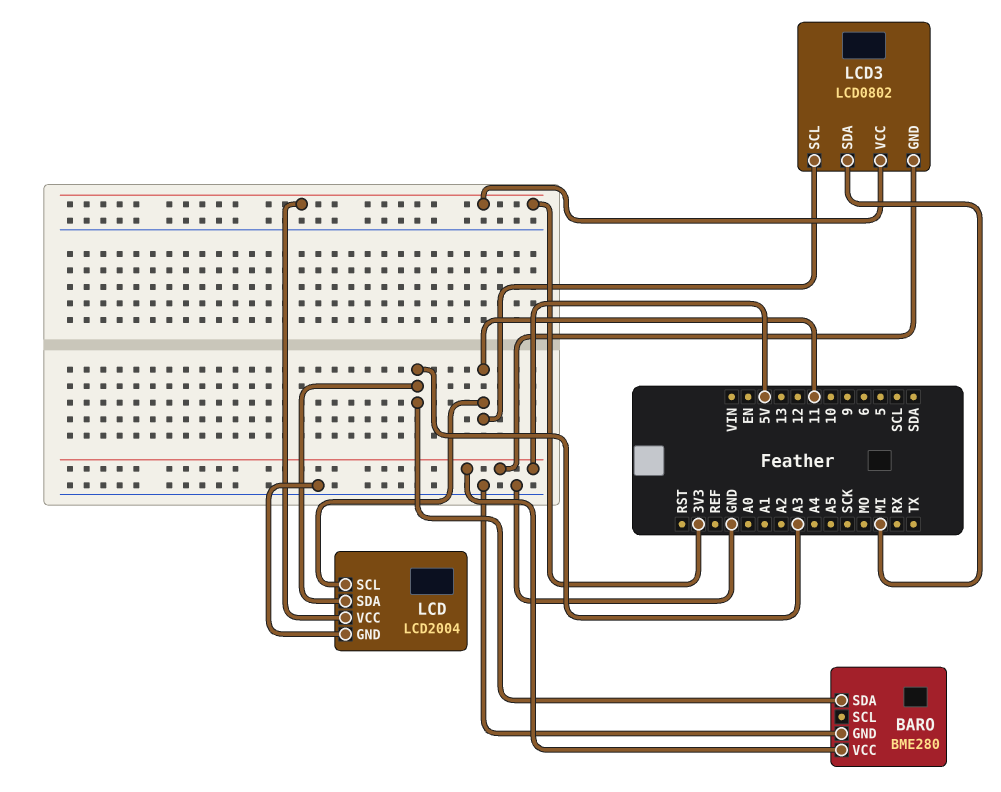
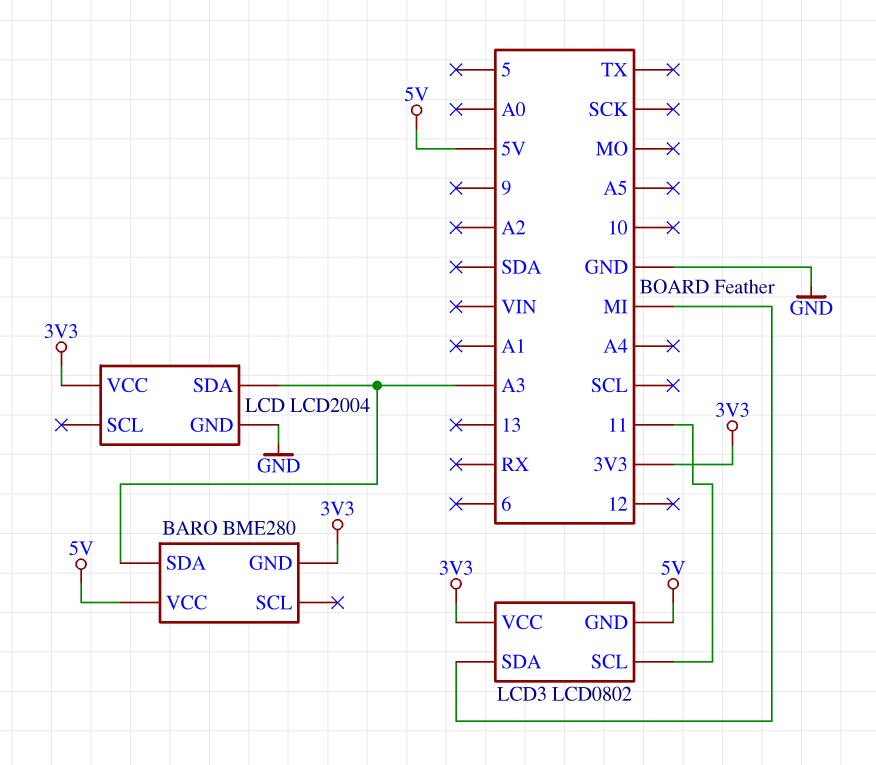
BARO pin GND: GND -> 3V3
LCD pin SCL: 11 -> none

